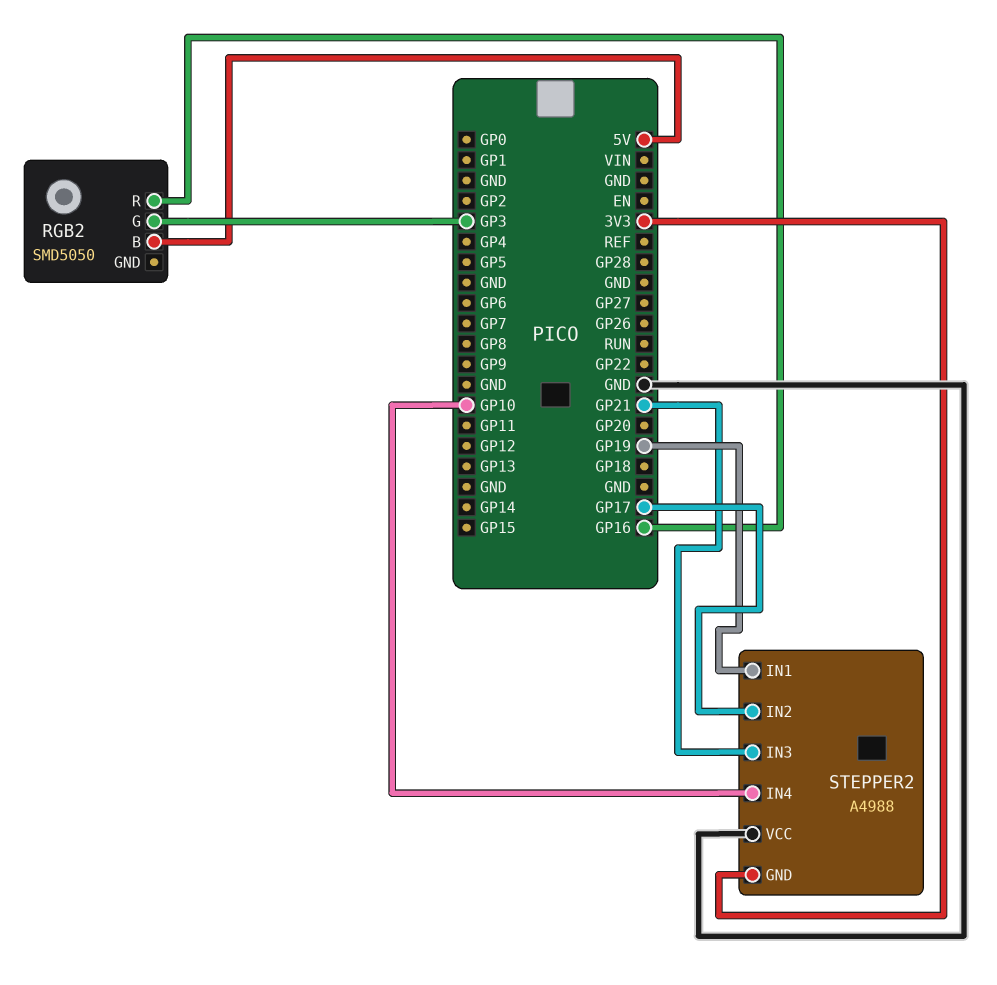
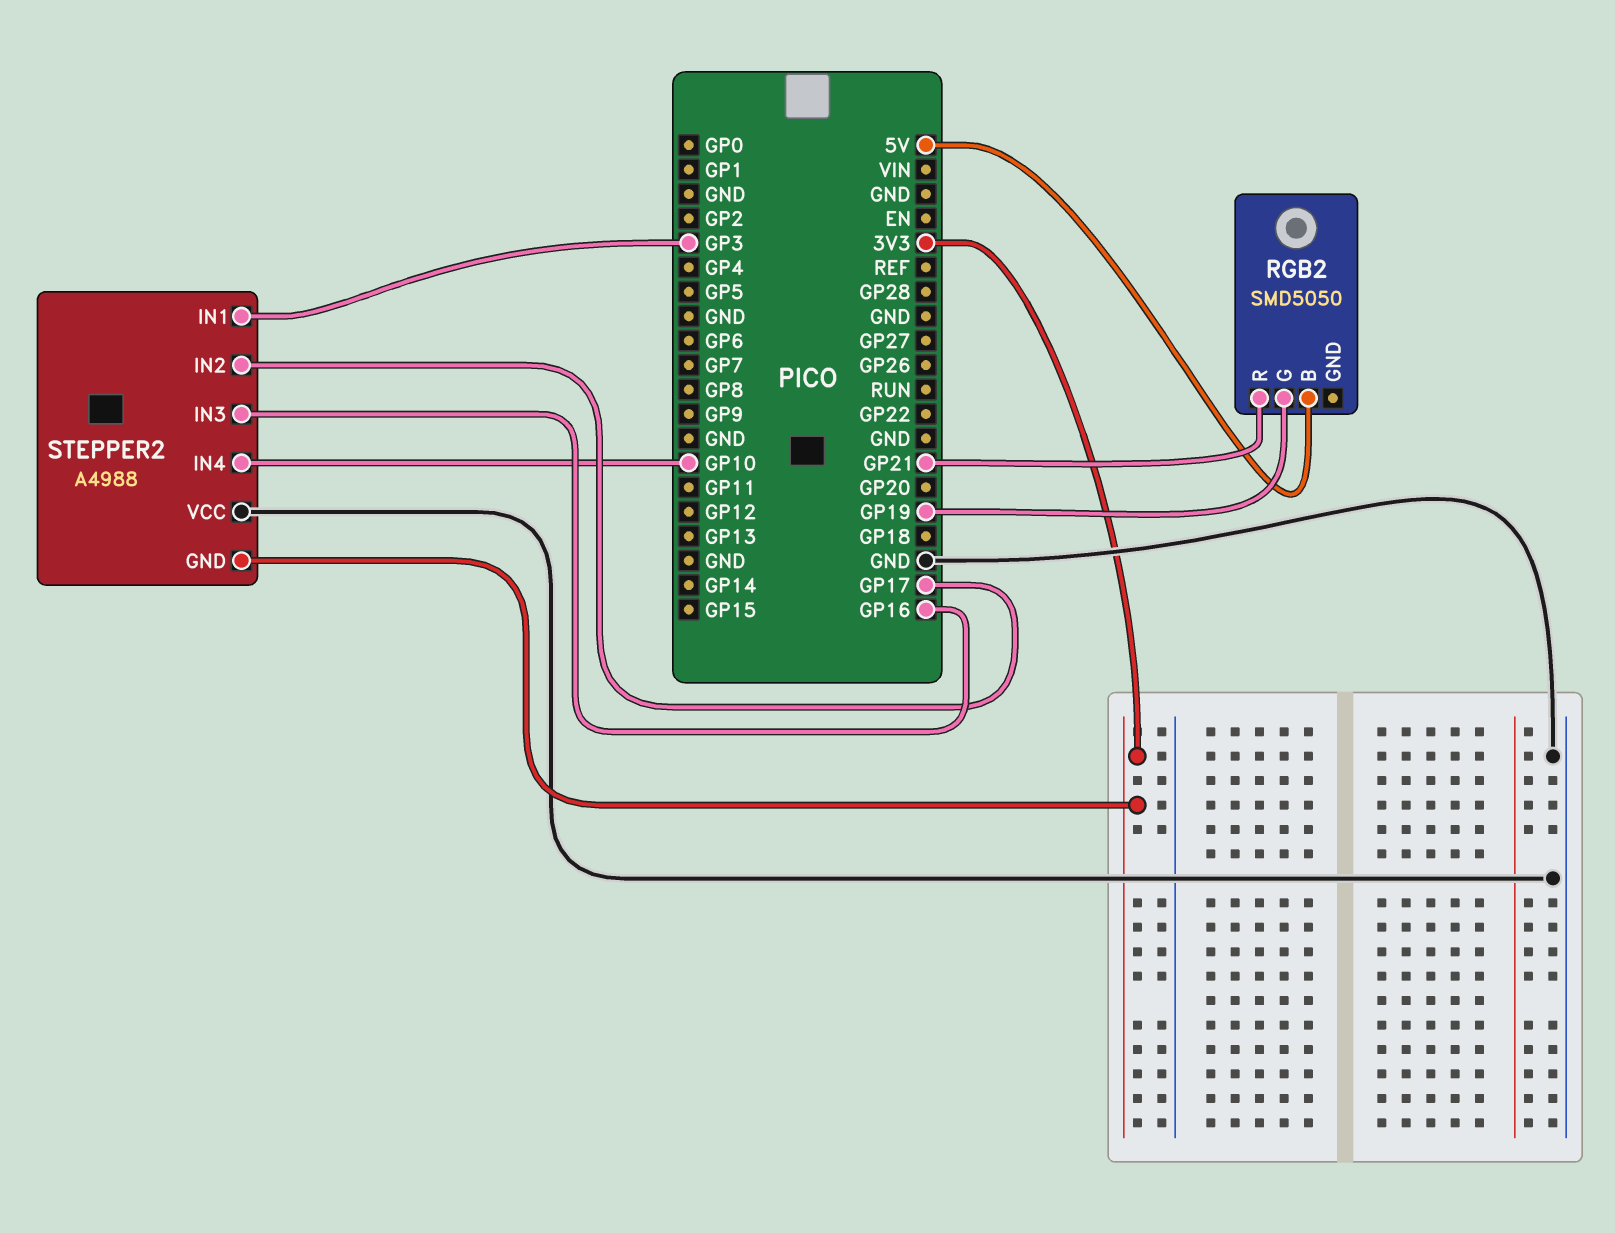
RGB2 pin G: GP3 -> GP19
RGB2 pin R: GP16 -> GP21
STEPPER2 pin IN1: GP19 -> GP3
STEPPER2 pin IN3: GP21 -> GP16

